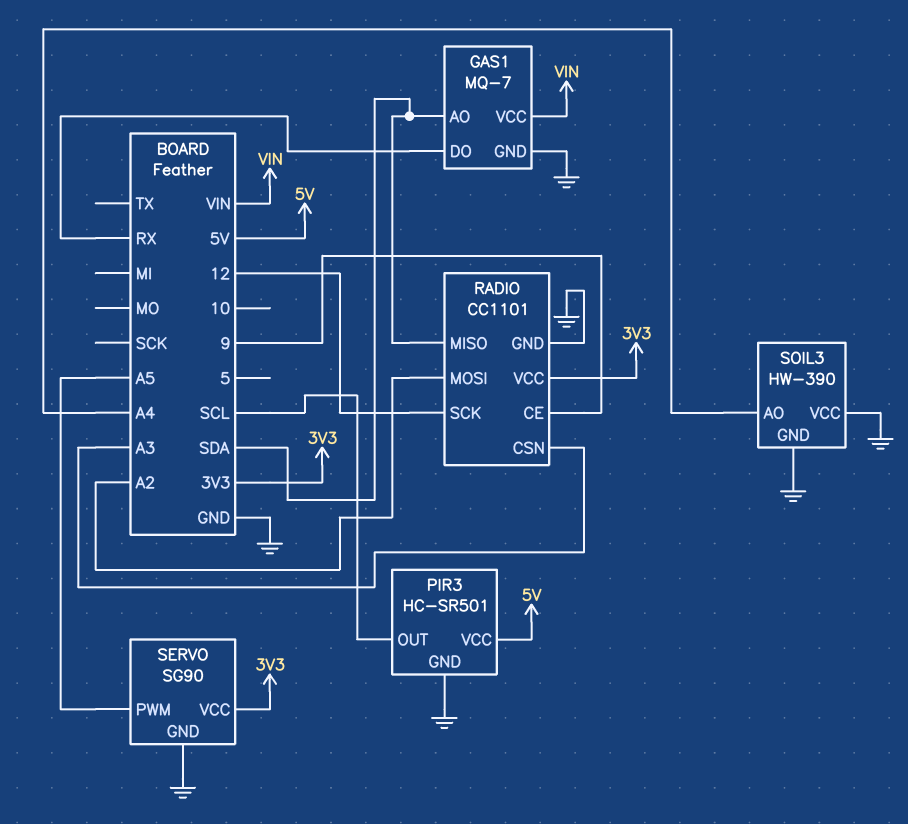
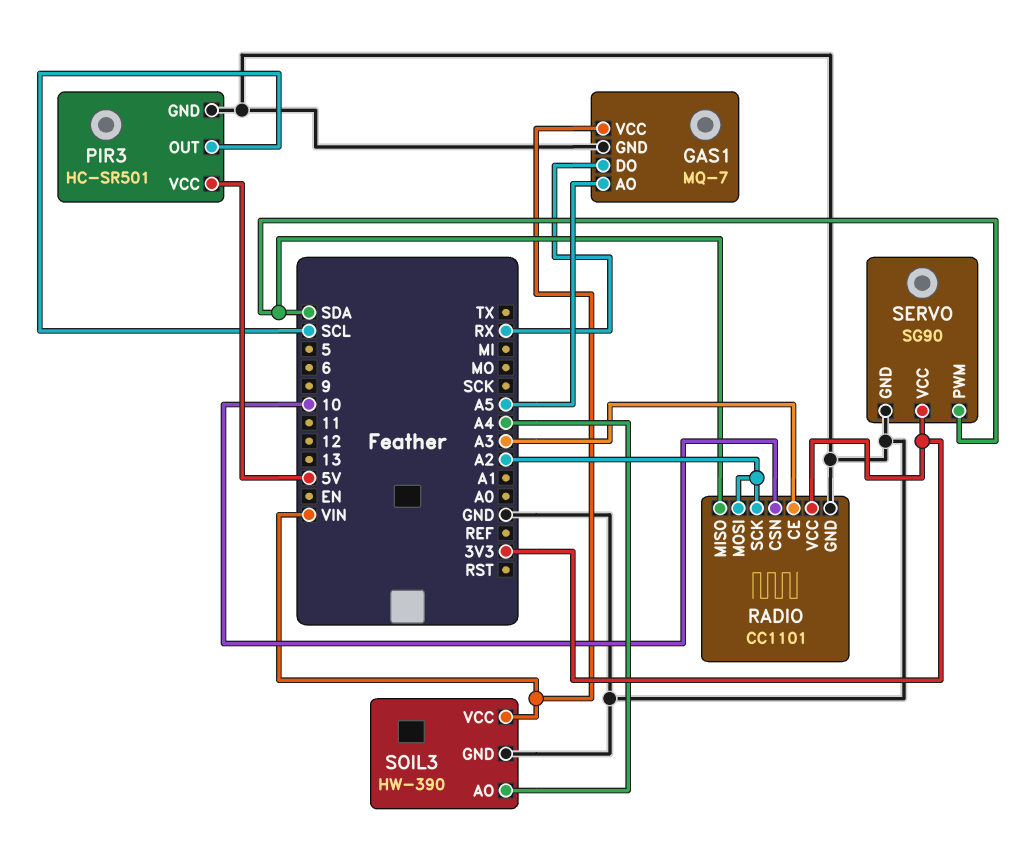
GAS1 pin AO: SDA -> A5
RADIO pin CE: 9 -> A3
RADIO pin CSN: A3 -> 10
RADIO pin SCK: 12 -> A2
SERVO pin PWM: A5 -> SDA
SOIL3 pin VCC: GND -> VIN

